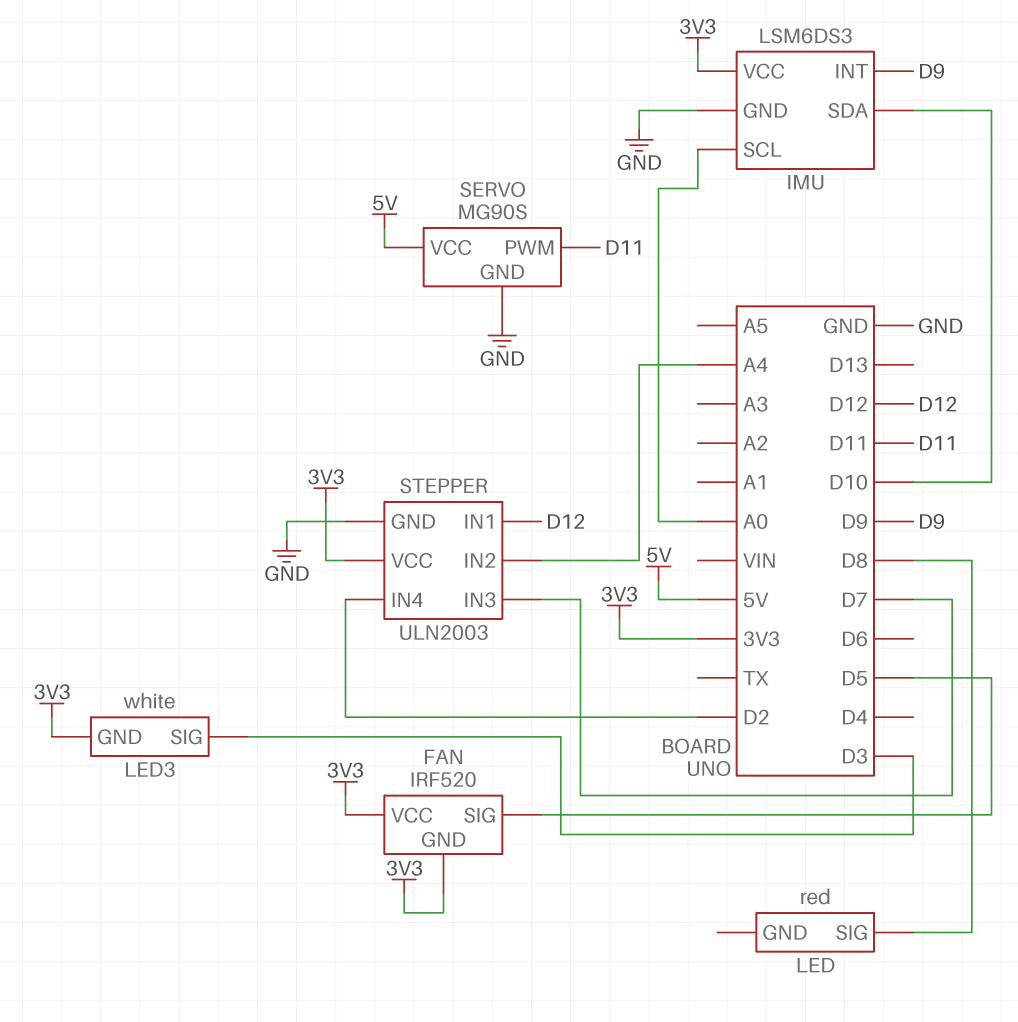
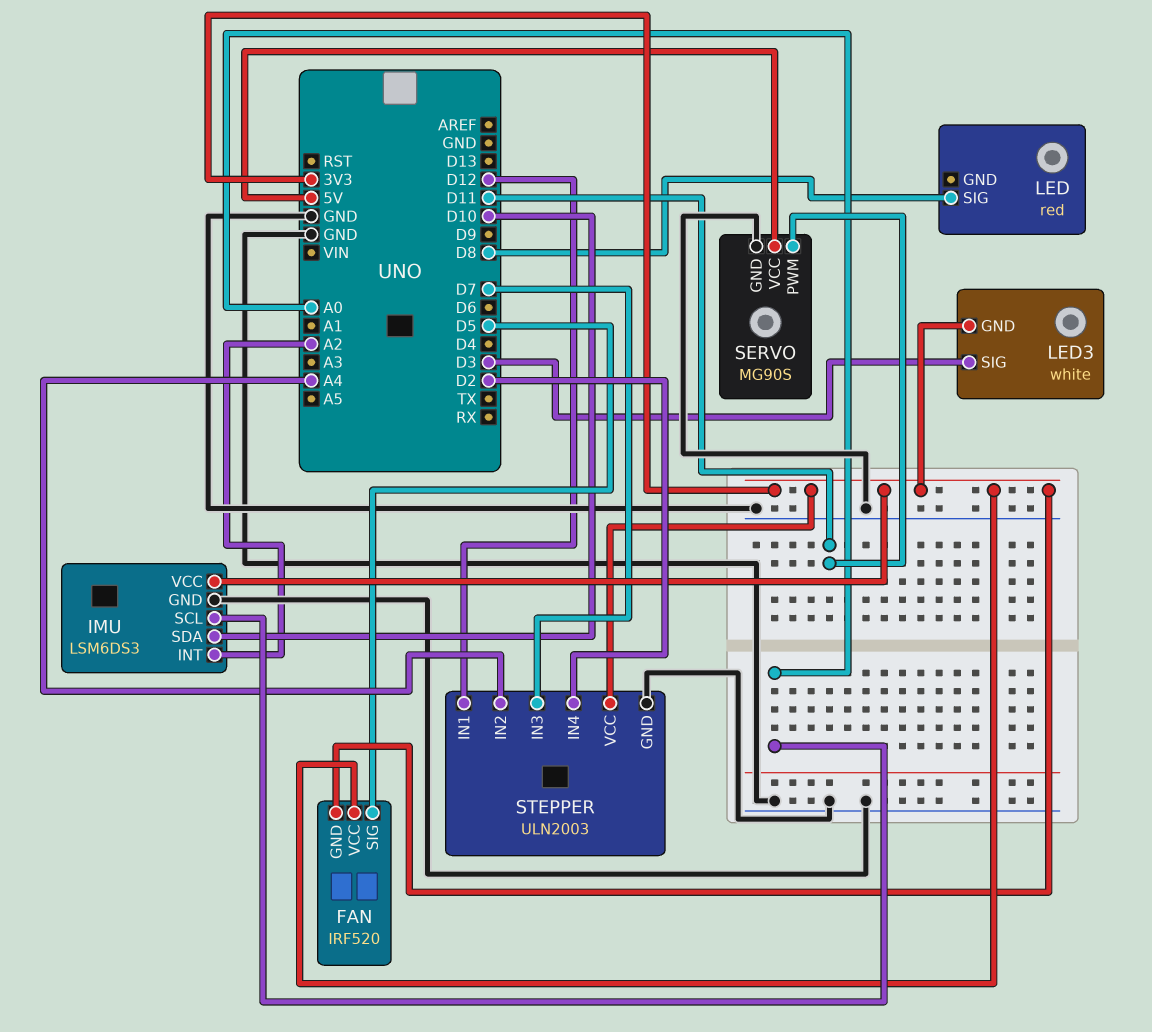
IMU pin INT: D9 -> A2

